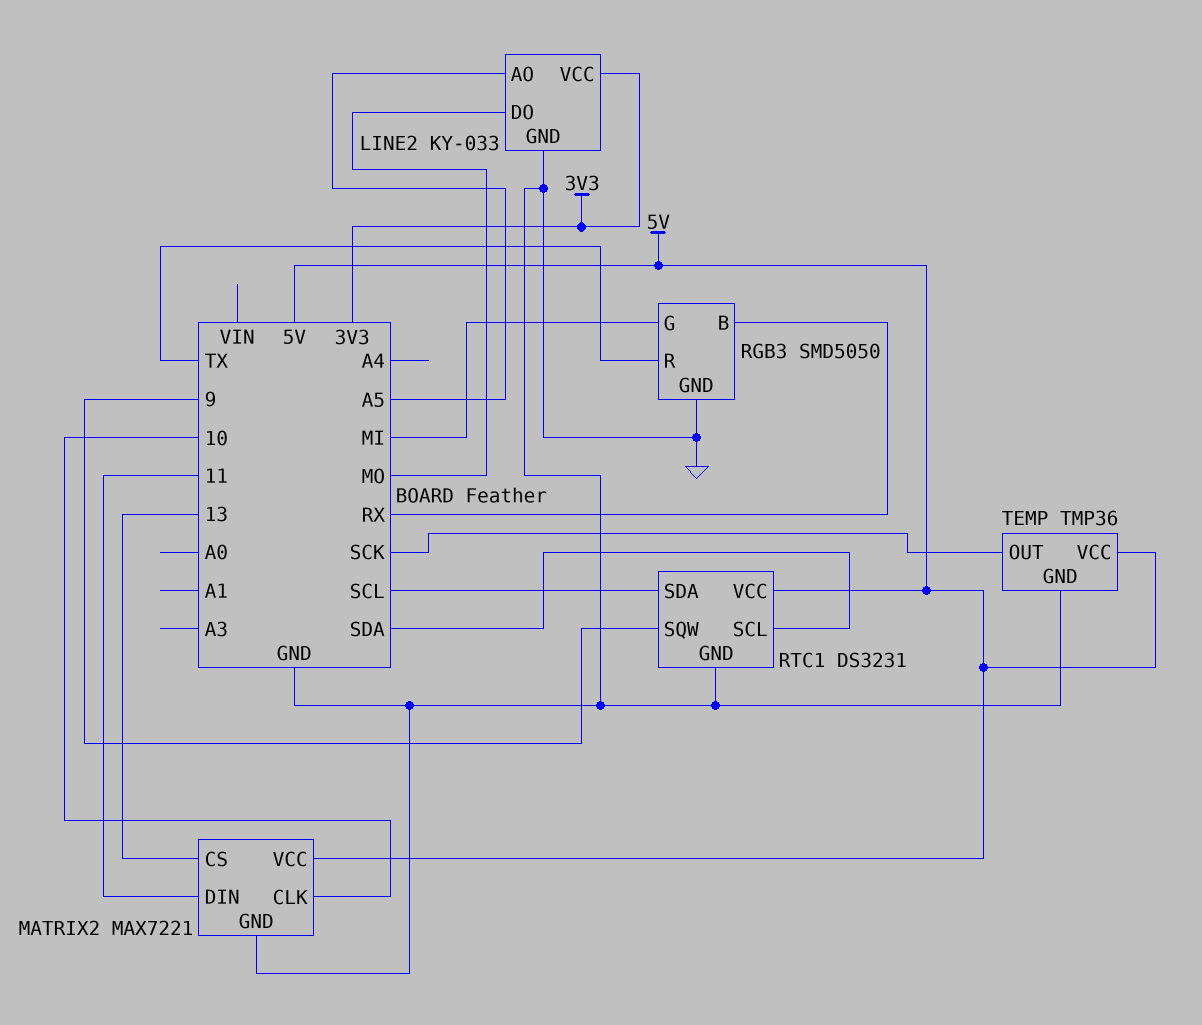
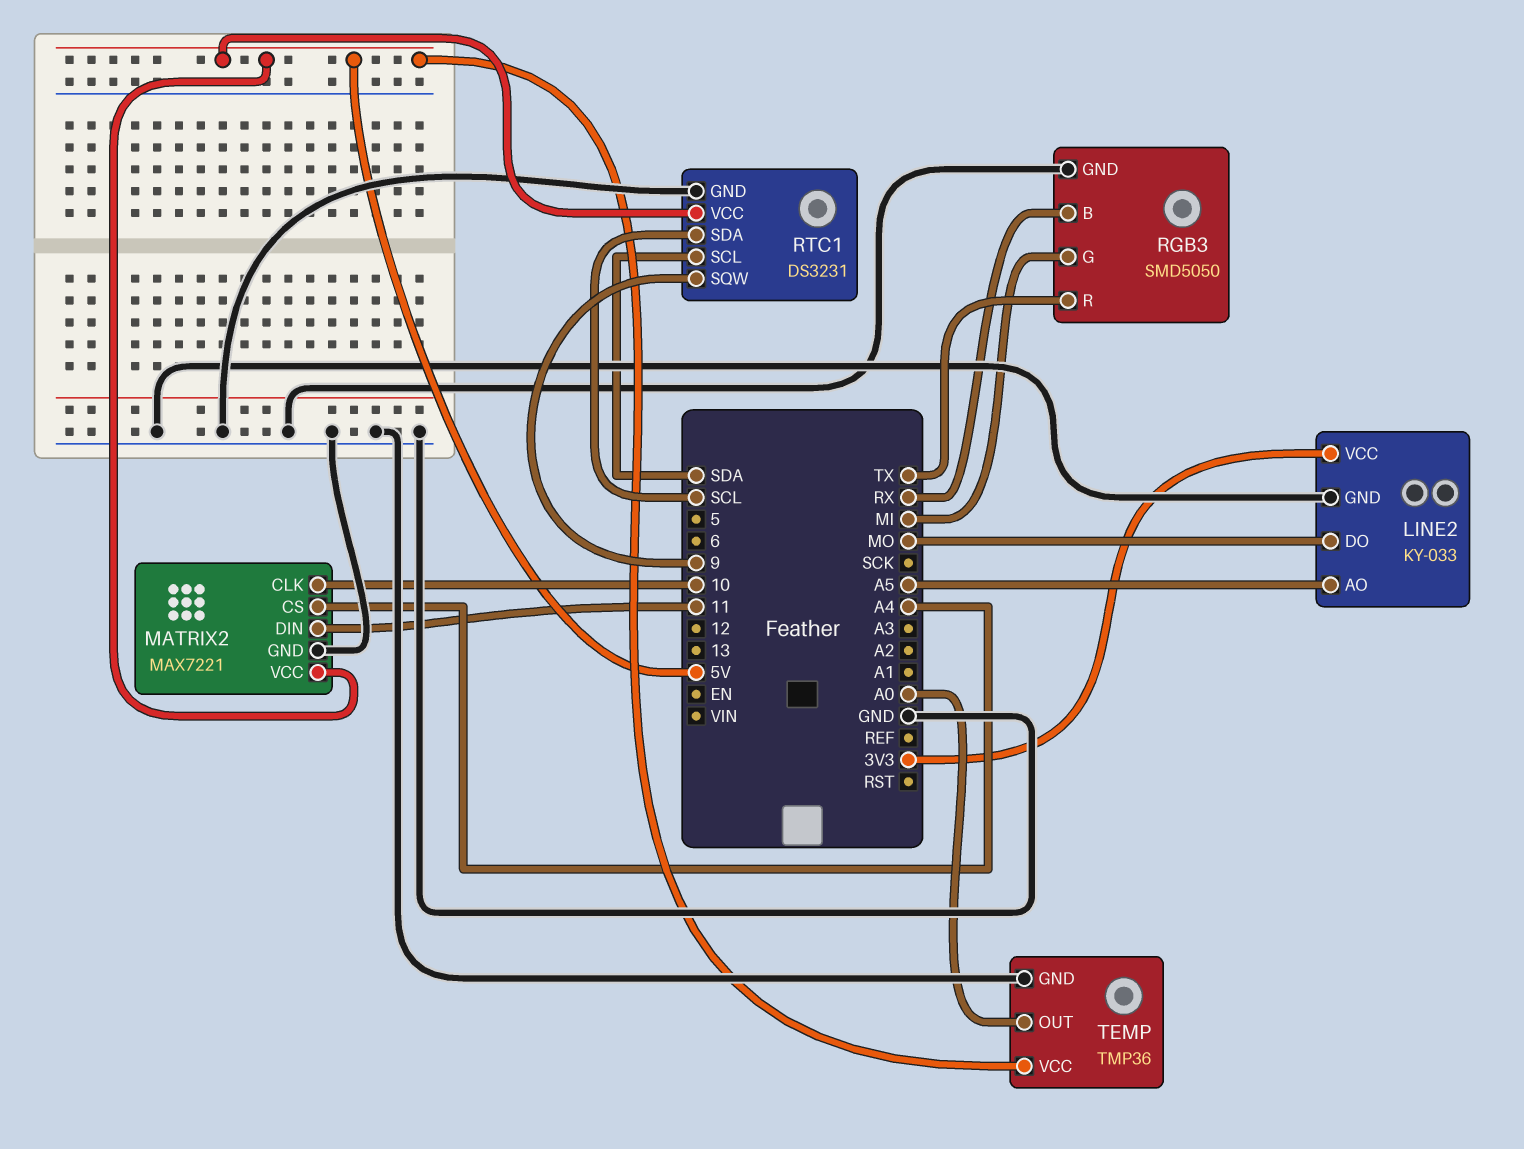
MATRIX2 pin CS: 13 -> A4
TEMP pin OUT: SCK -> A0

